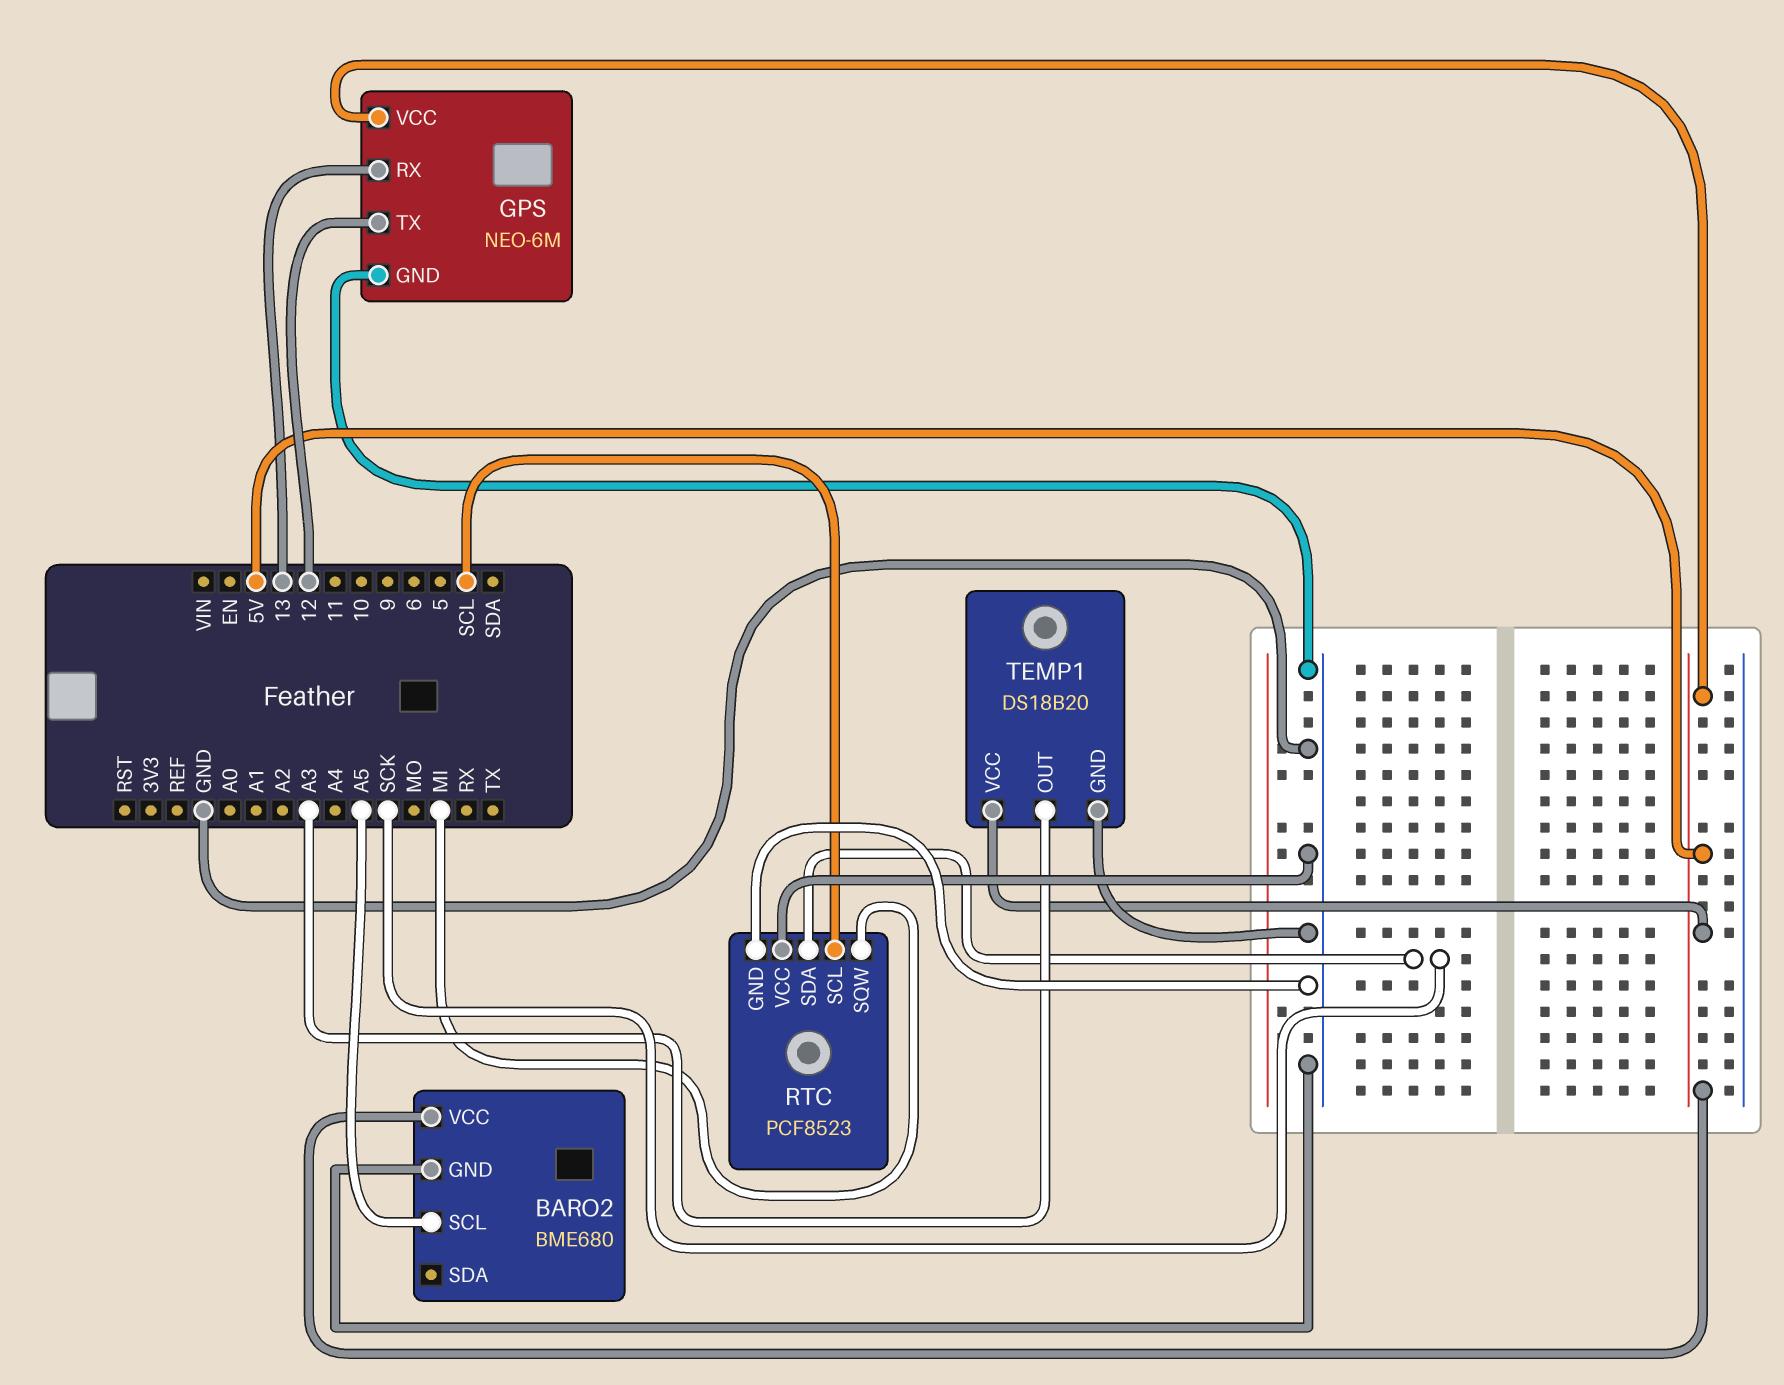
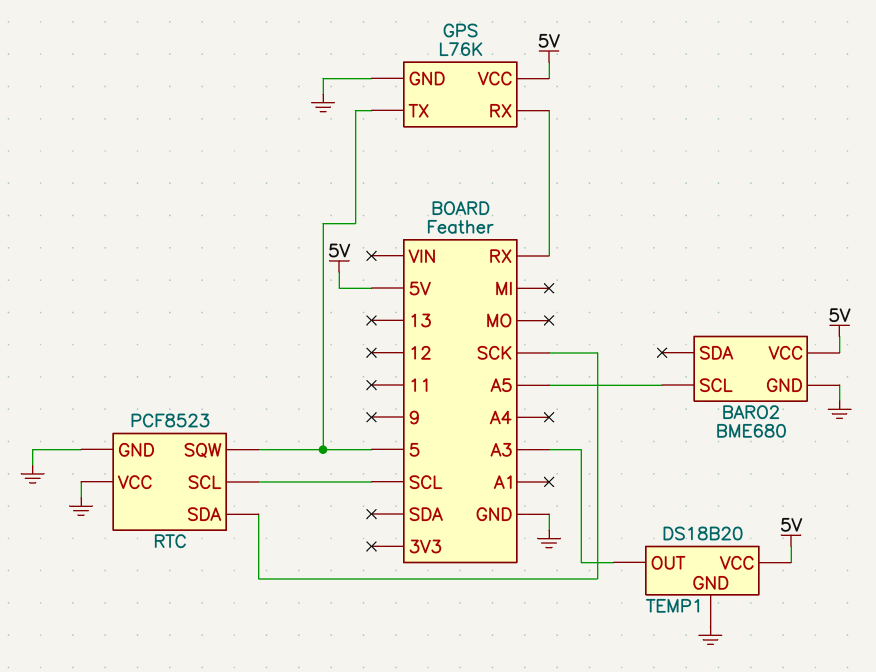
GPS: NEO-6M -> L76K
GPS pin RX: 13 -> RX
GPS pin TX: 12 -> 5
RTC pin SQW: MI -> 5

